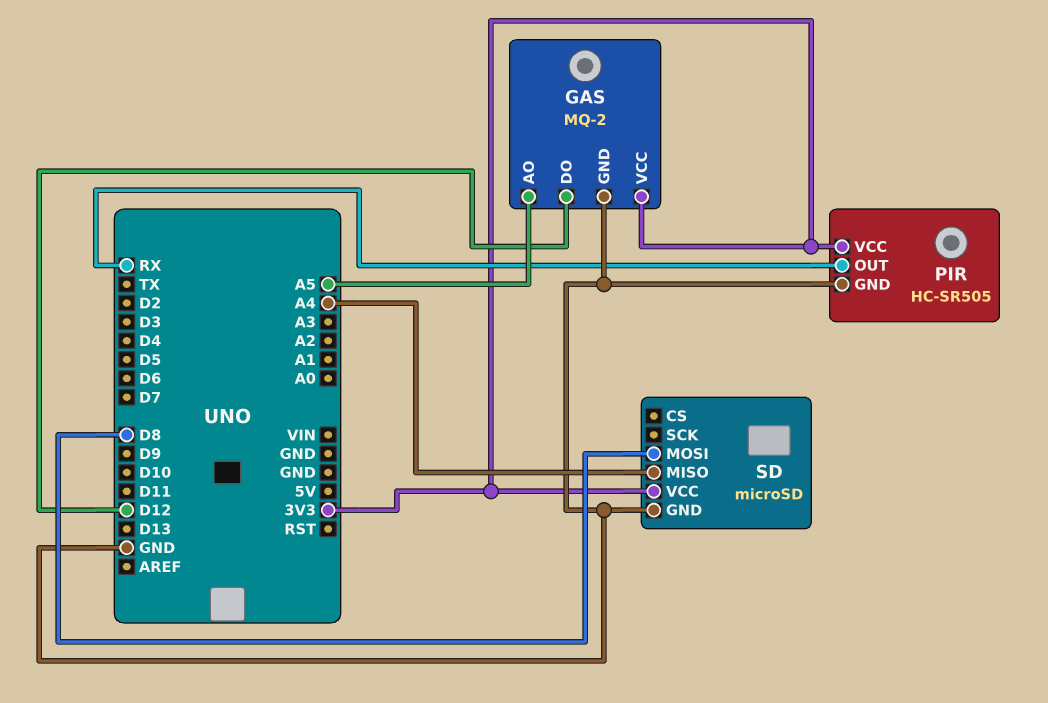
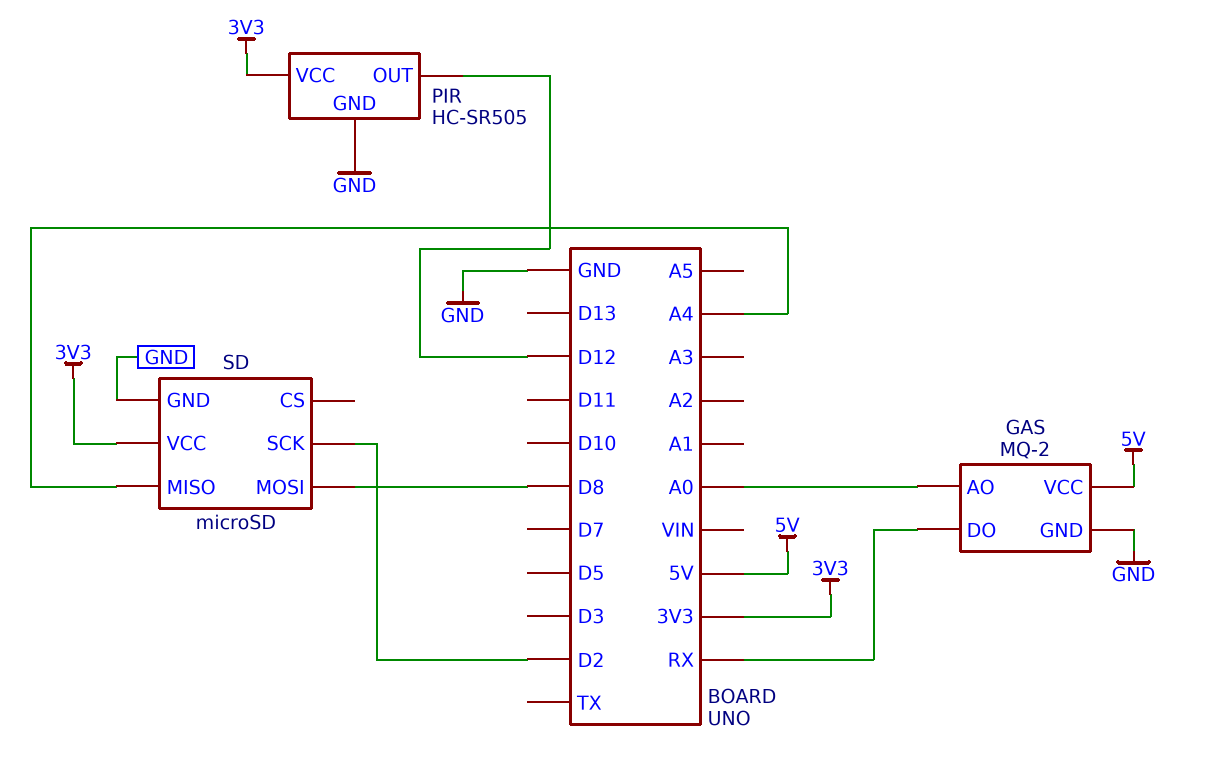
GAS pin AO: A5 -> A0
GAS pin DO: D12 -> RX
GAS pin VCC: 3V3 -> 5V
PIR pin OUT: RX -> D12
SD pin SCK: none -> D2

